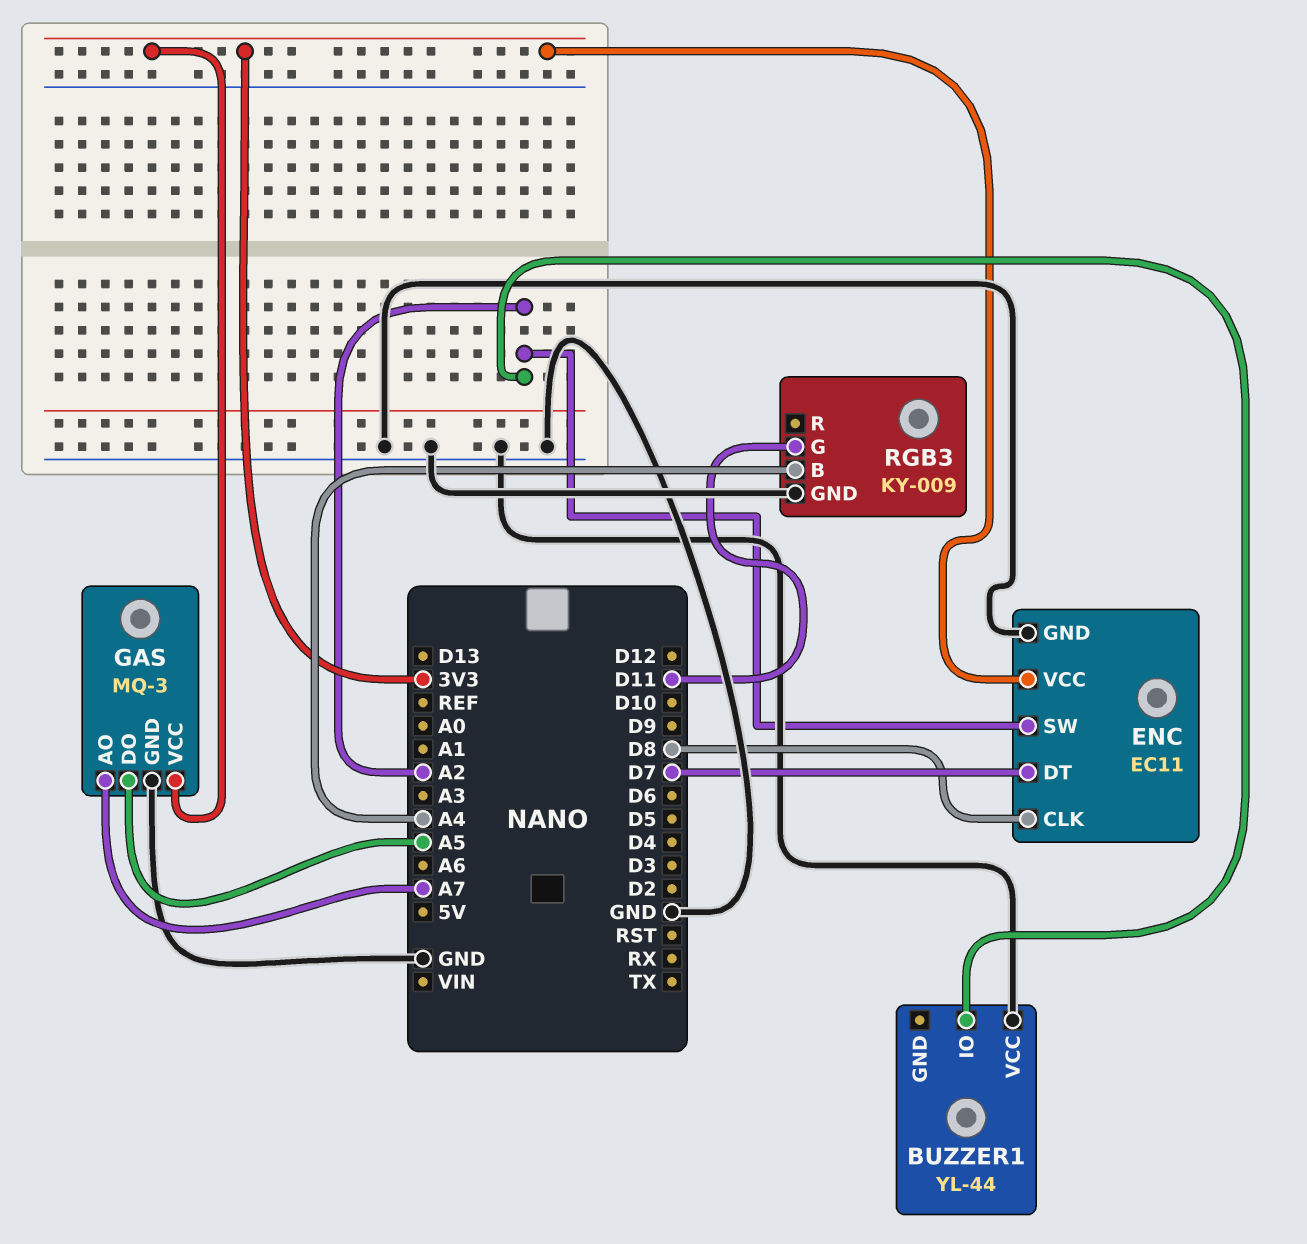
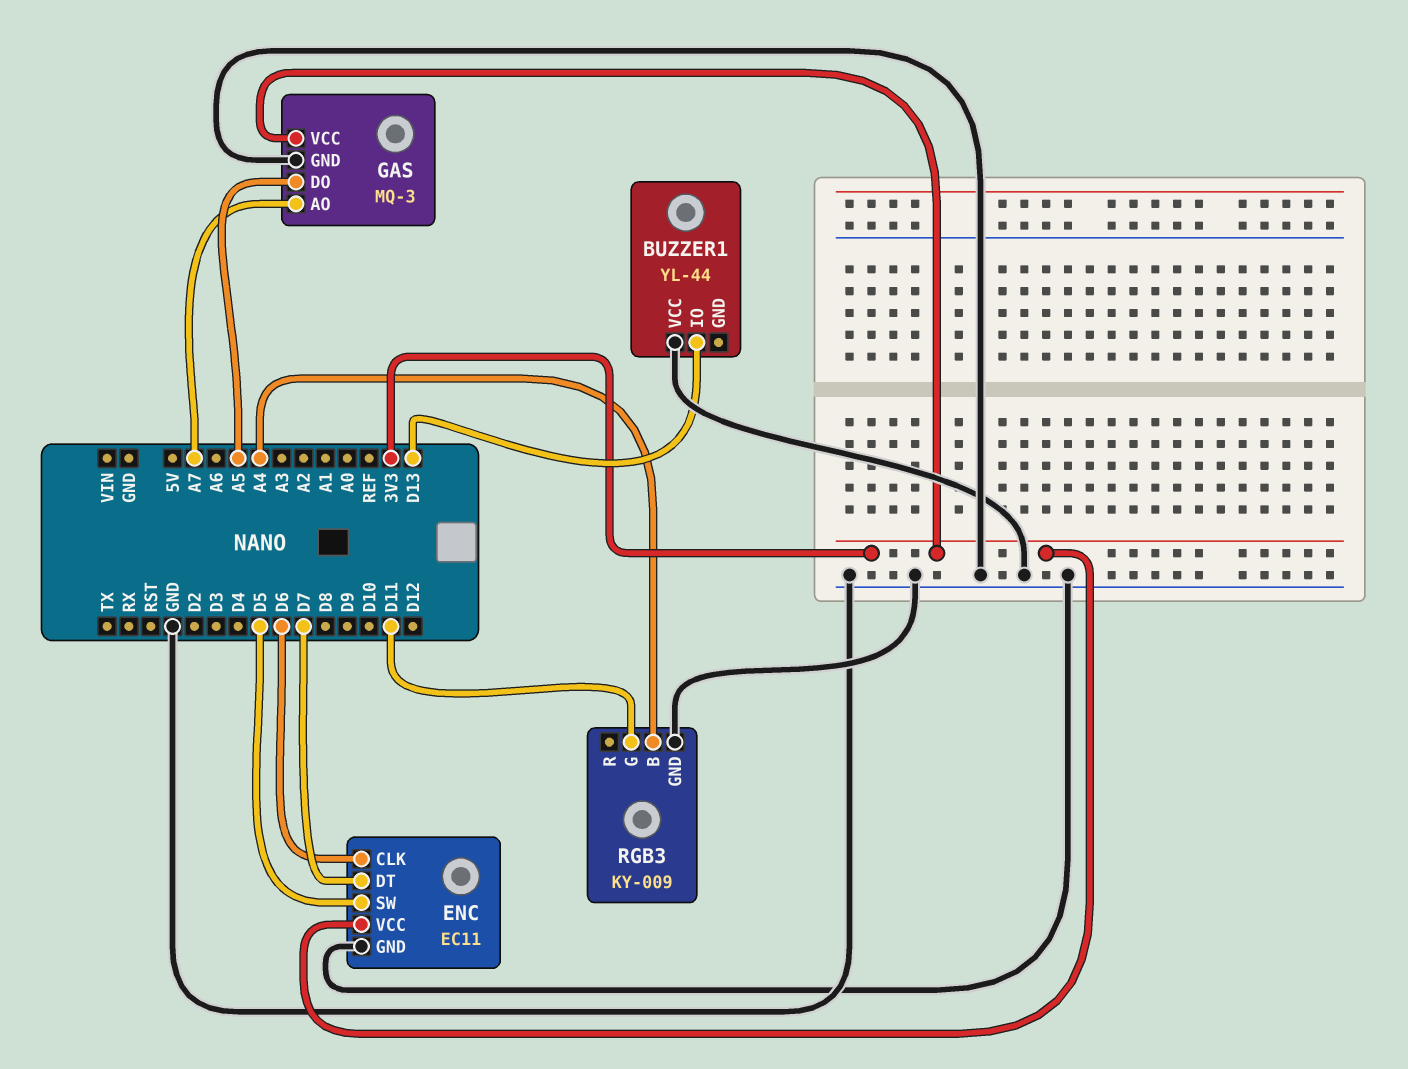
BUZZER1 pin IO: A2 -> D13
ENC pin CLK: D8 -> D6
ENC pin SW: A2 -> D5

